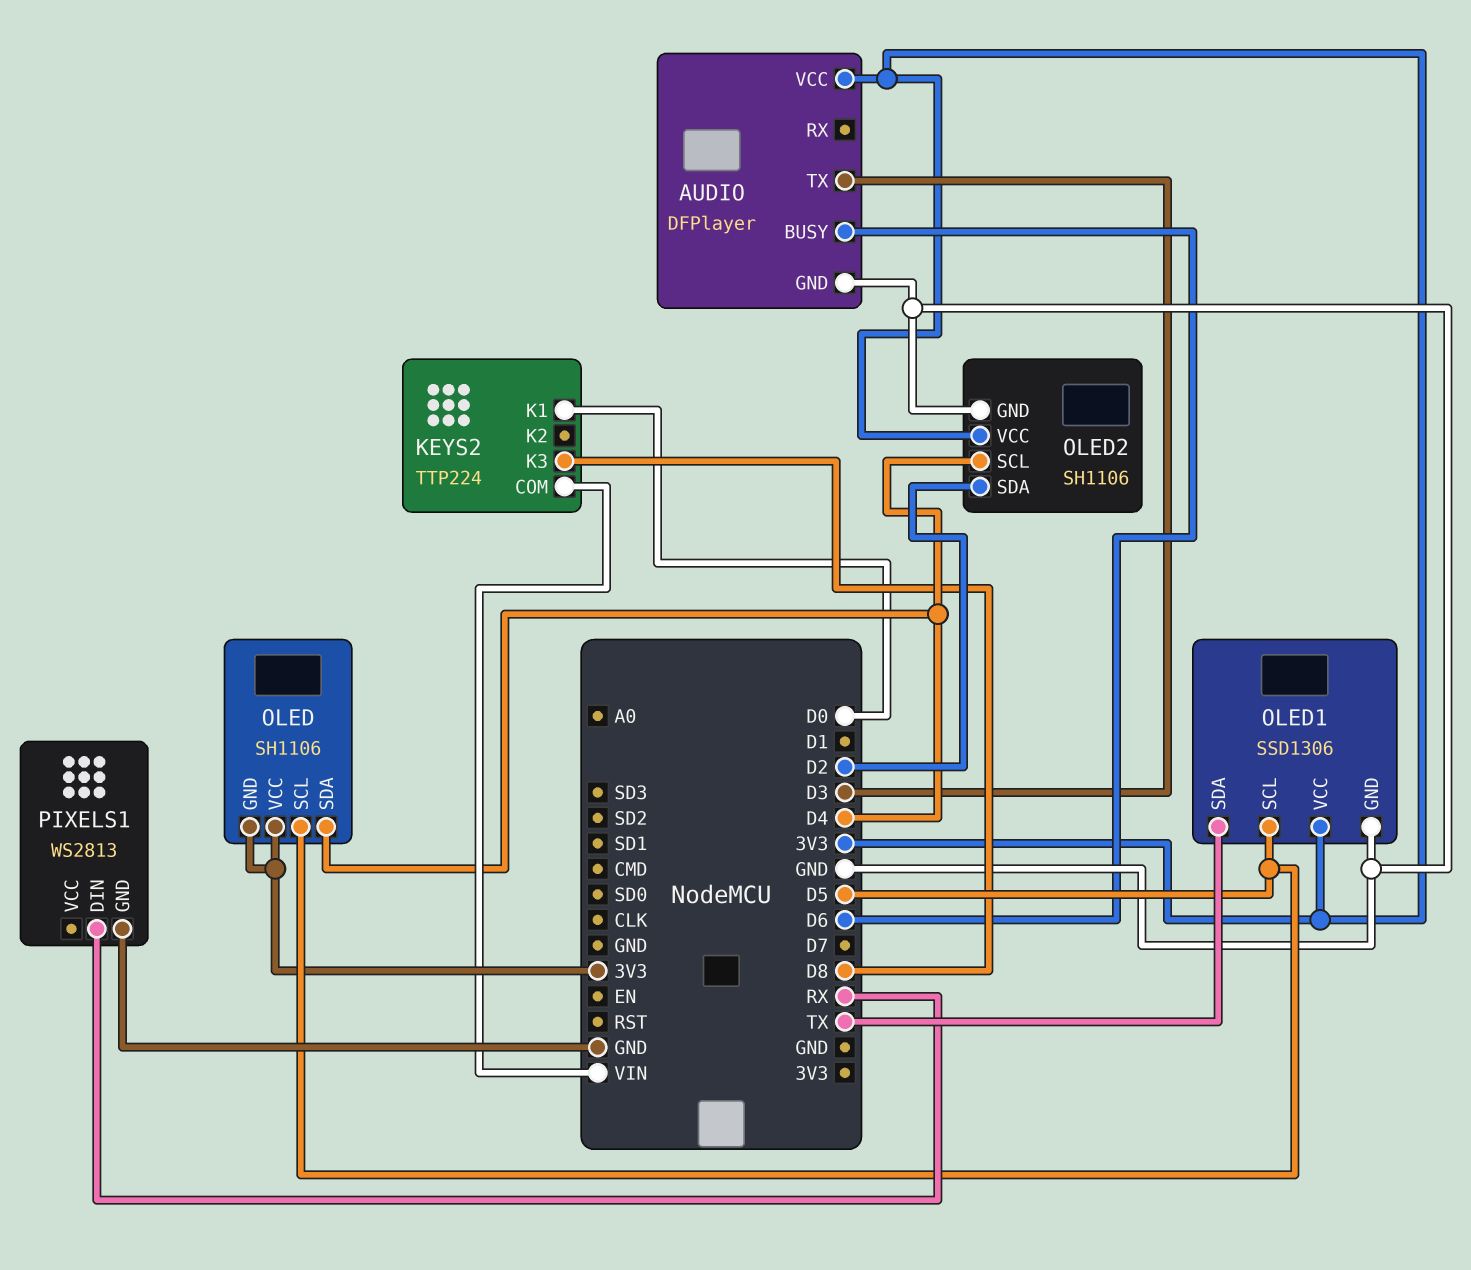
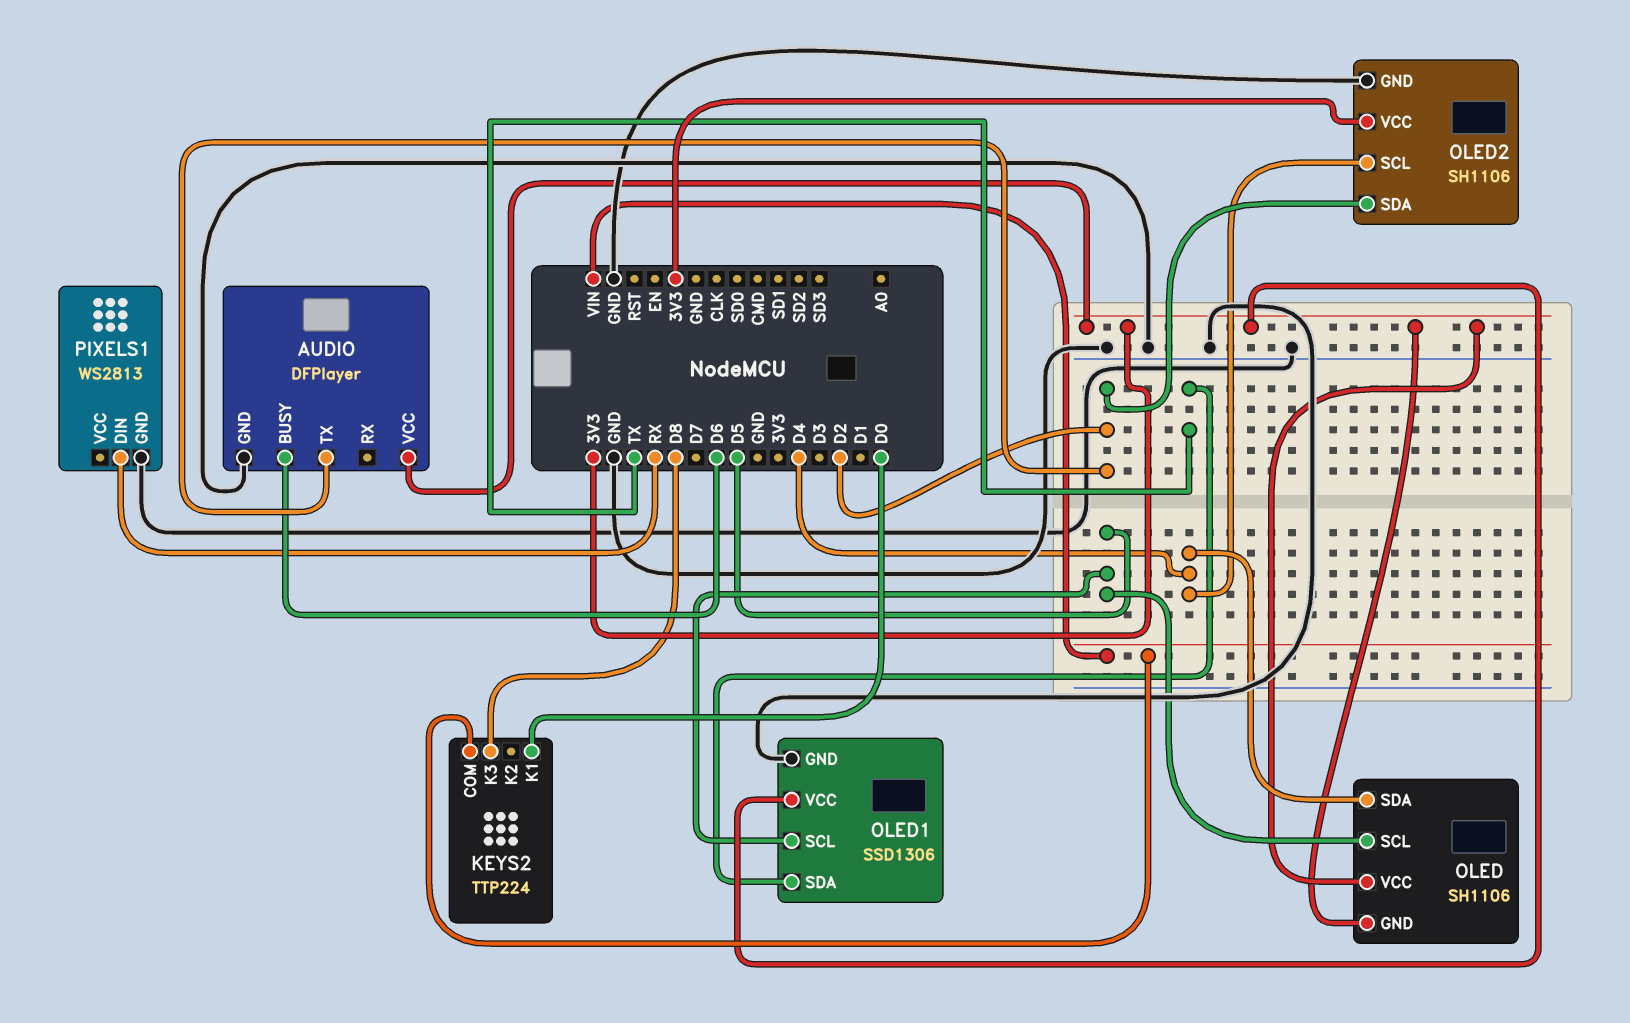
AUDIO pin TX: D3 -> D2

